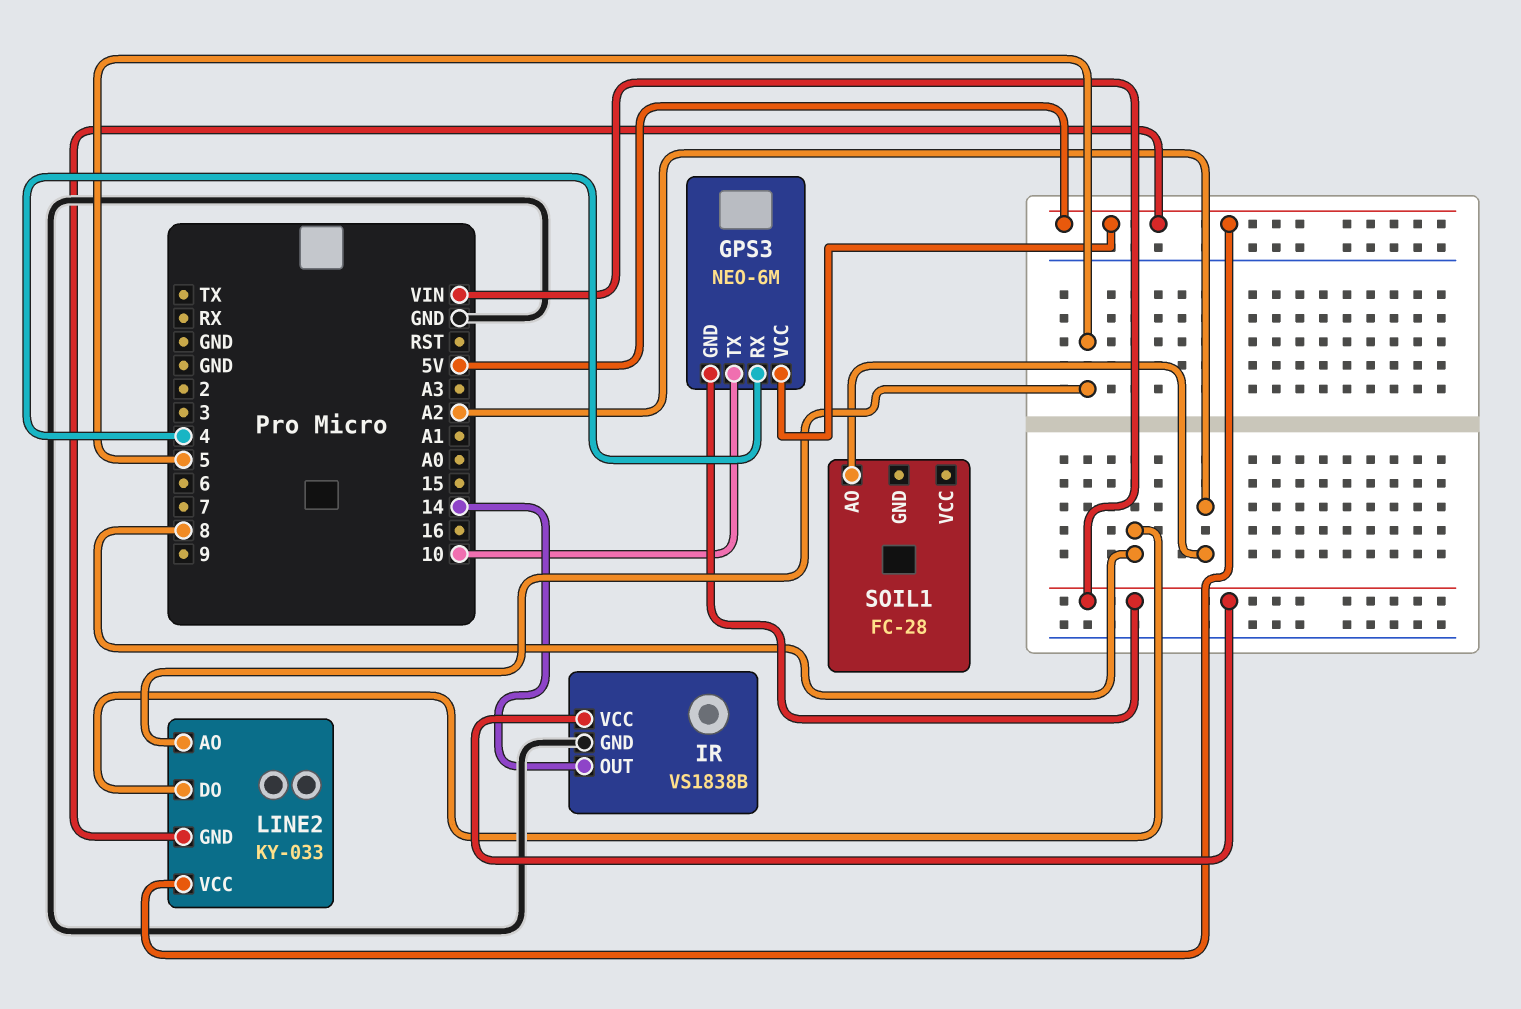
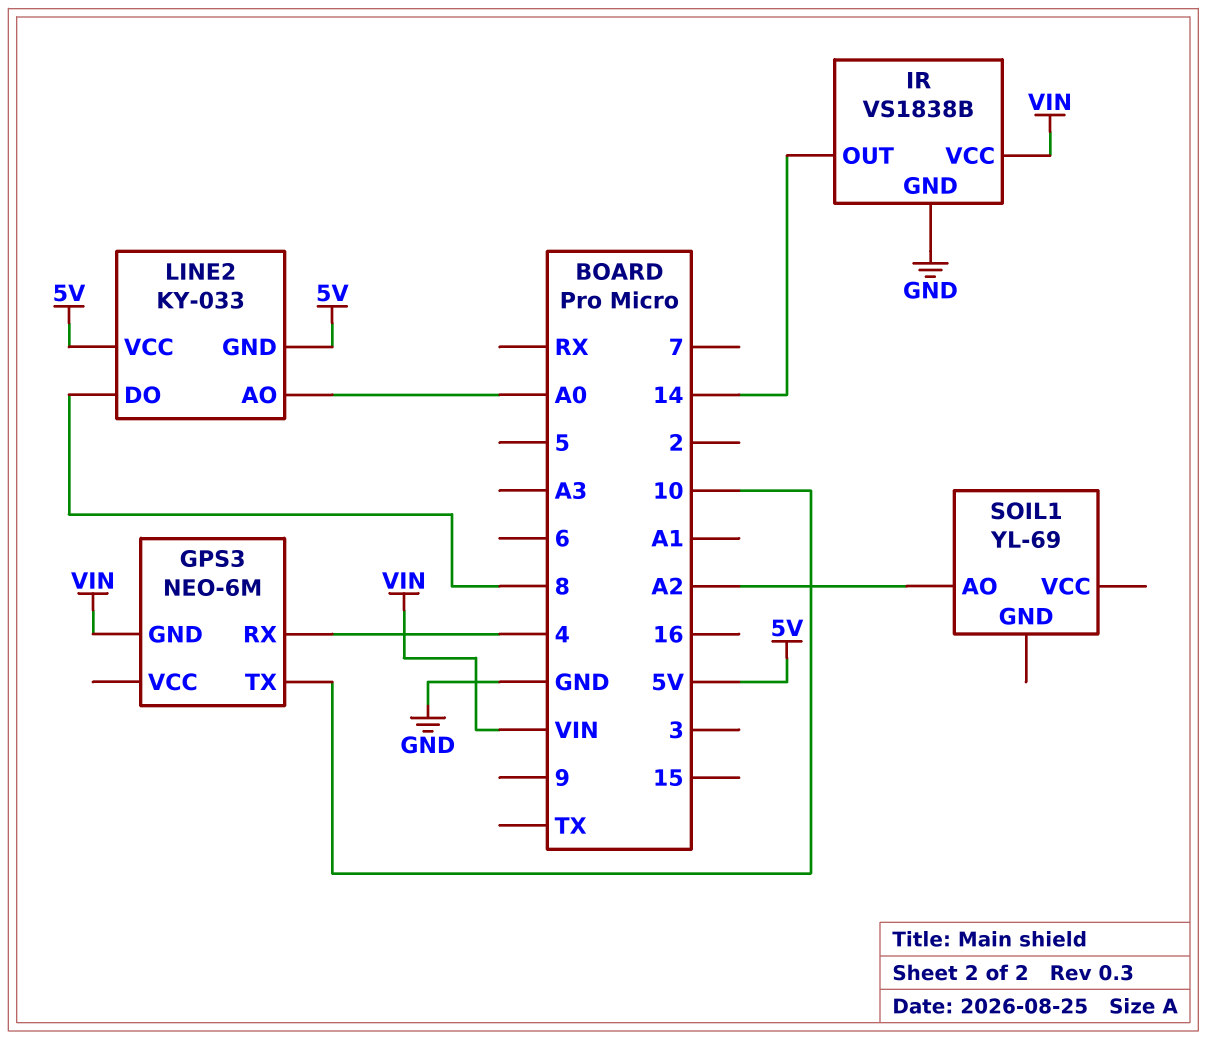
GPS3 pin VCC: 5V -> none
LINE2 pin AO: 5 -> A0
SOIL1: FC-28 -> YL-69

